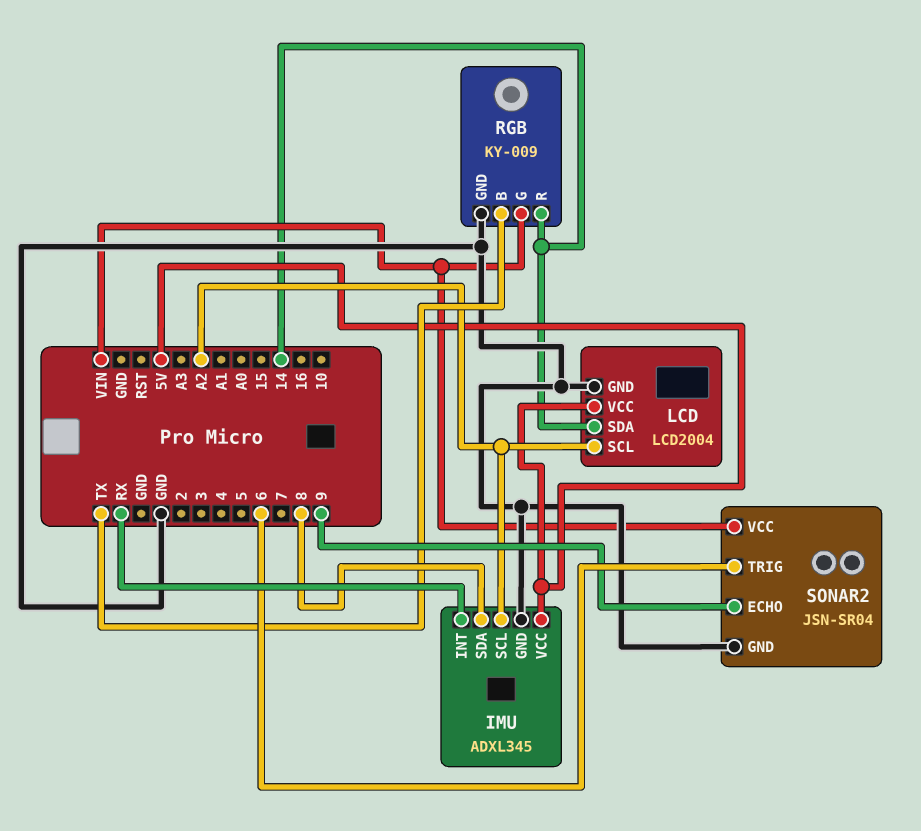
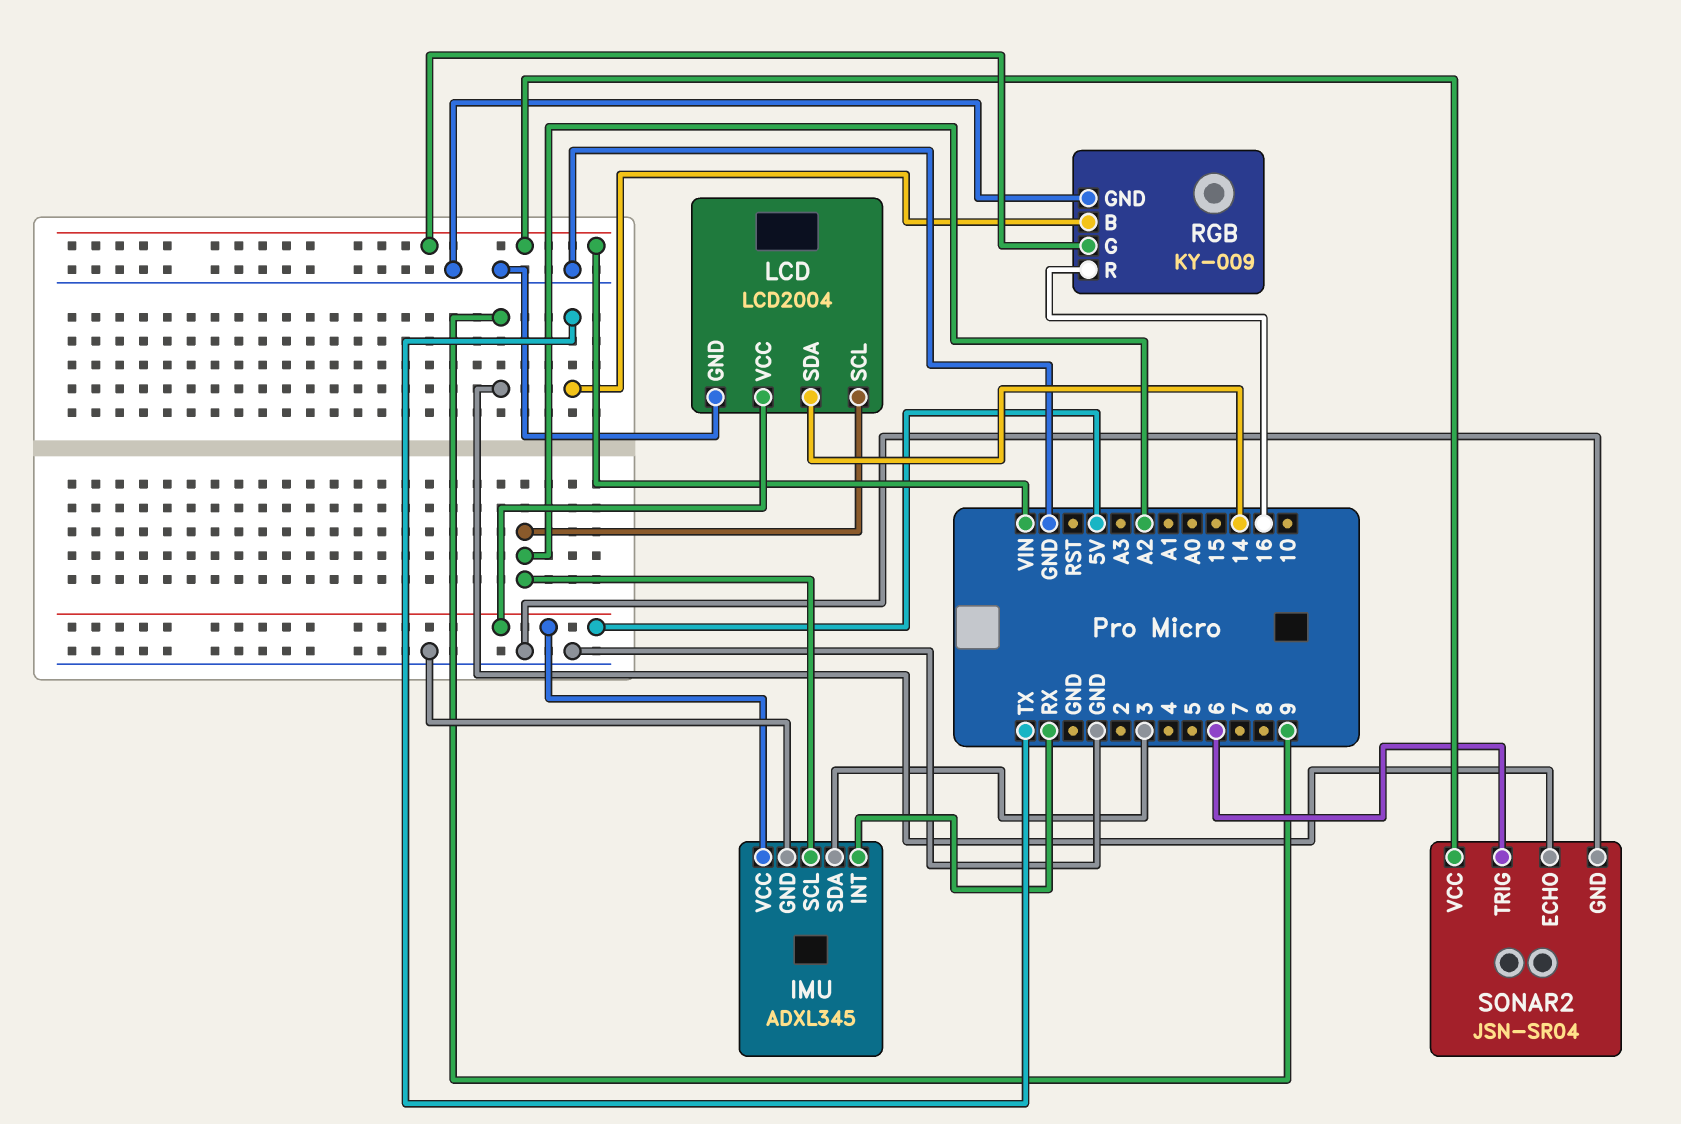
IMU pin SDA: 8 -> 3
RGB pin R: 14 -> 16

